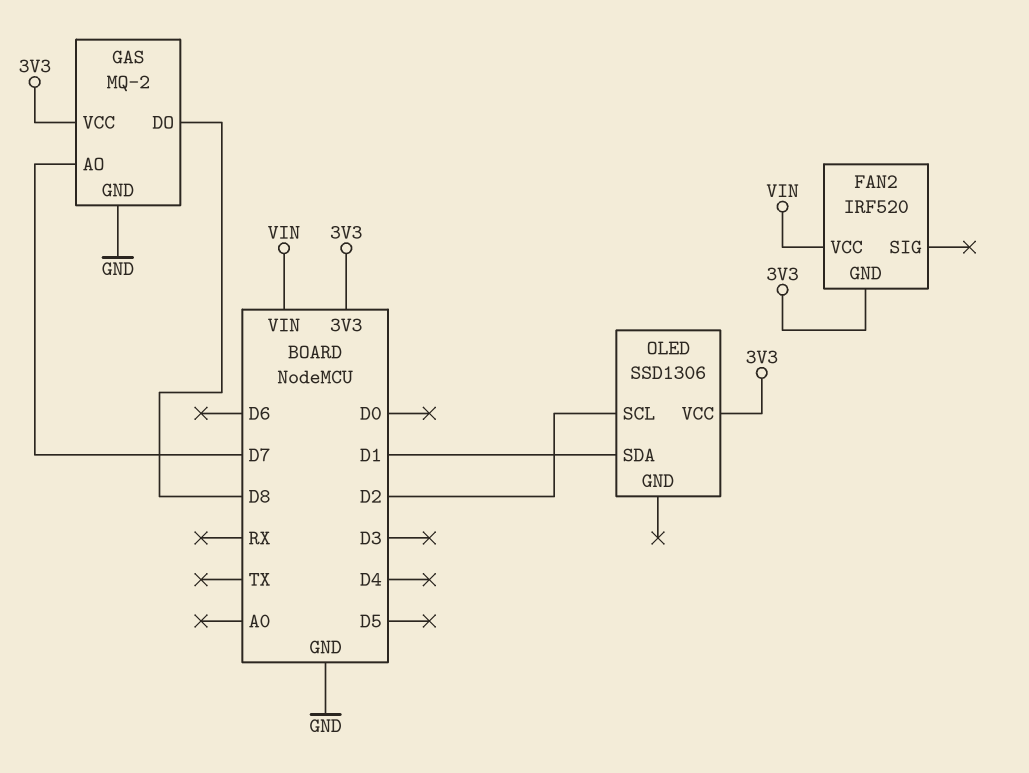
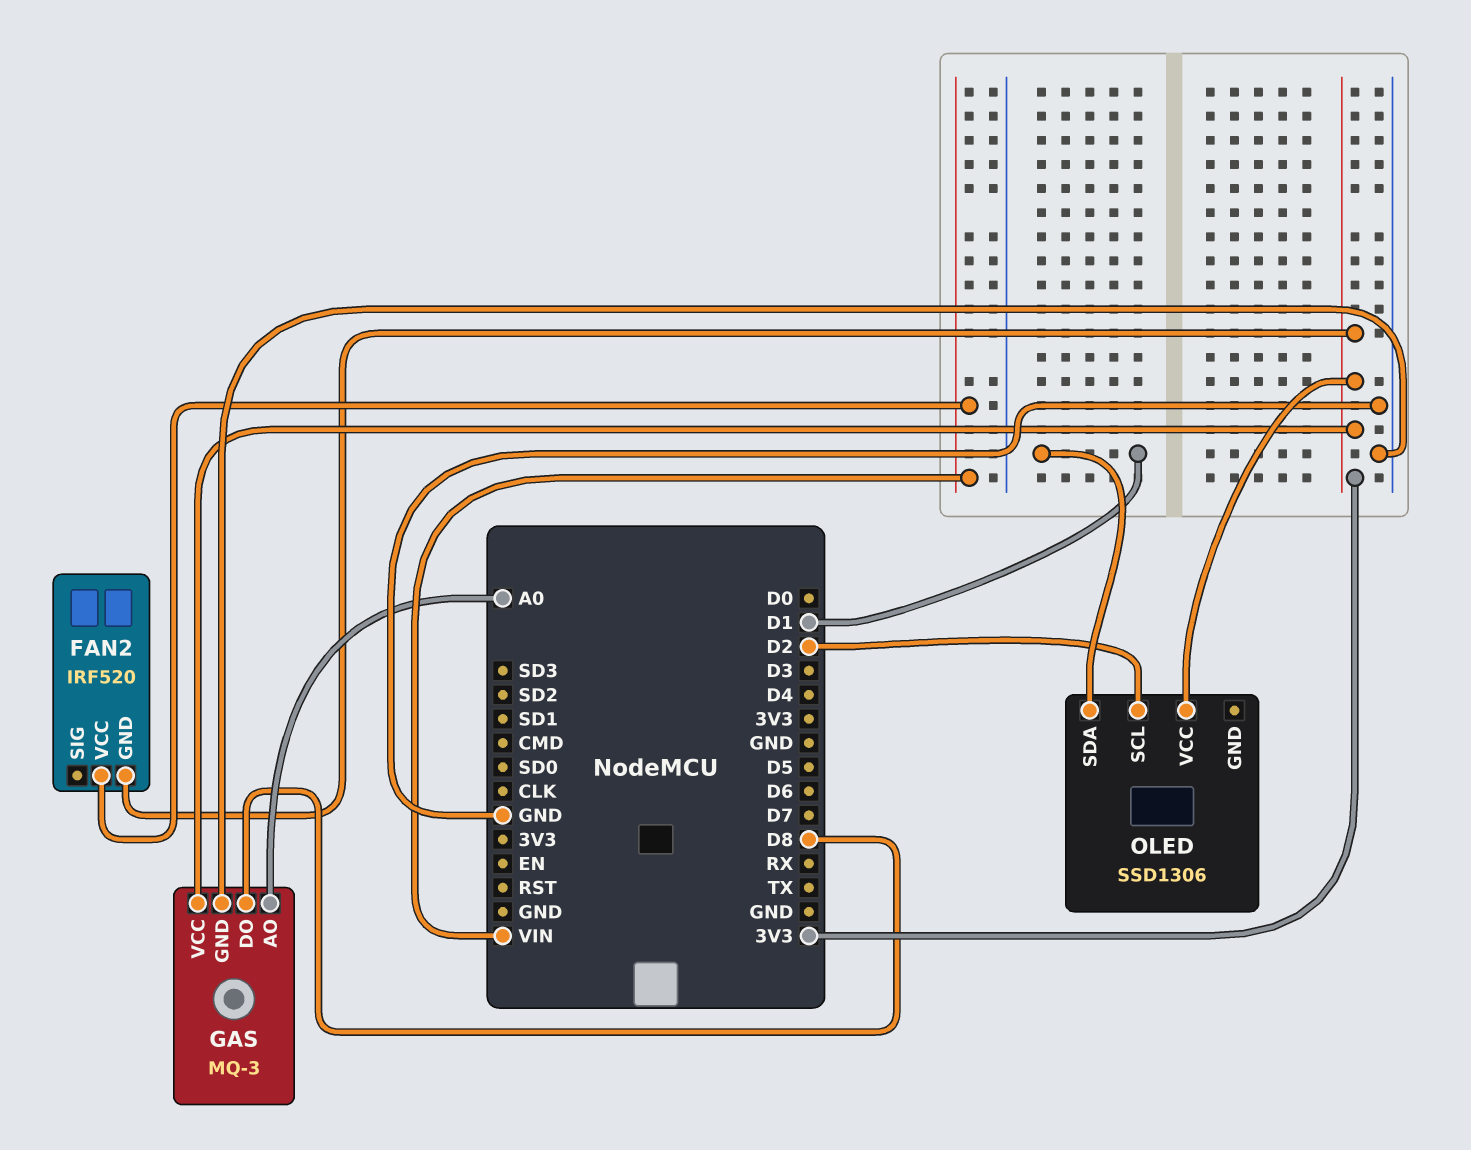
GAS: MQ-2 -> MQ-3
GAS pin AO: D7 -> A0

